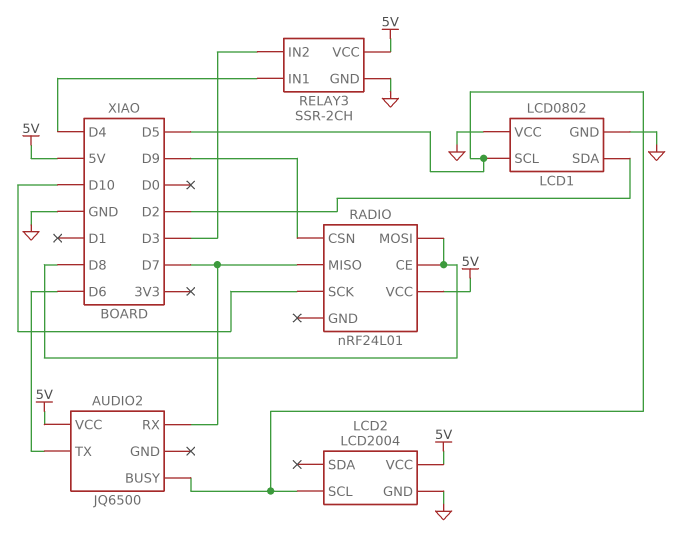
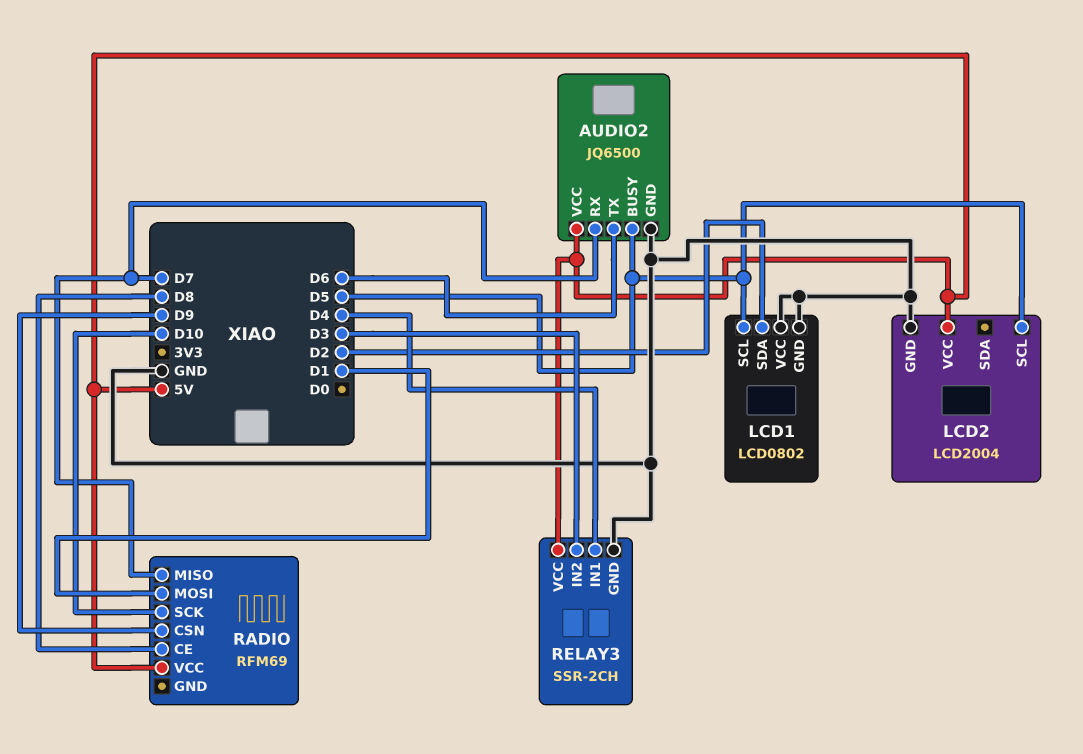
AUDIO2 pin GND: none -> GND
RADIO: nRF24L01 -> RFM69
RADIO pin MOSI: D8 -> D1

